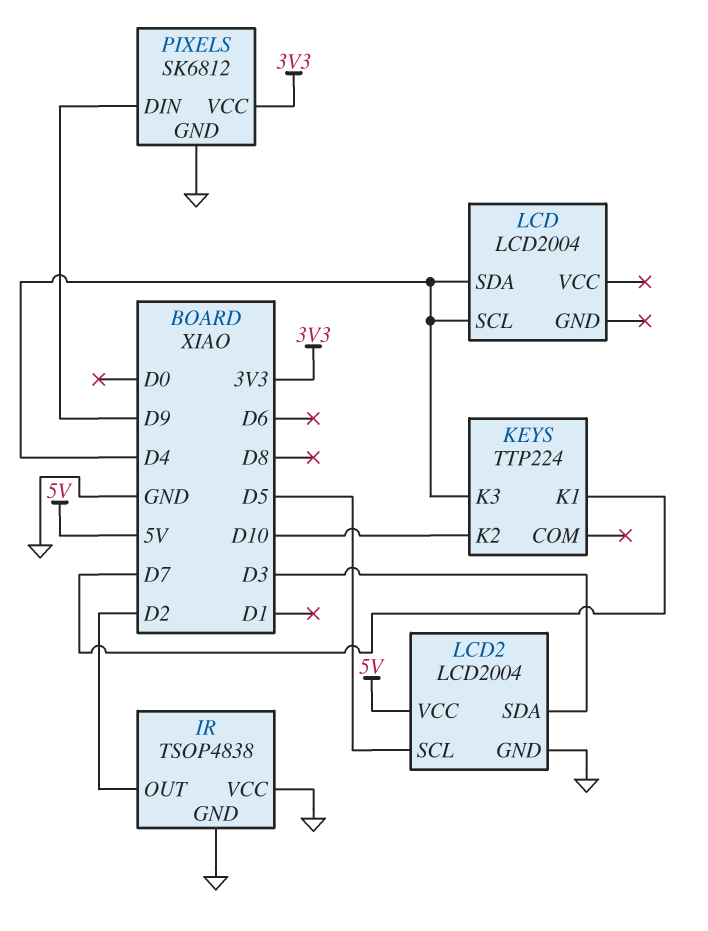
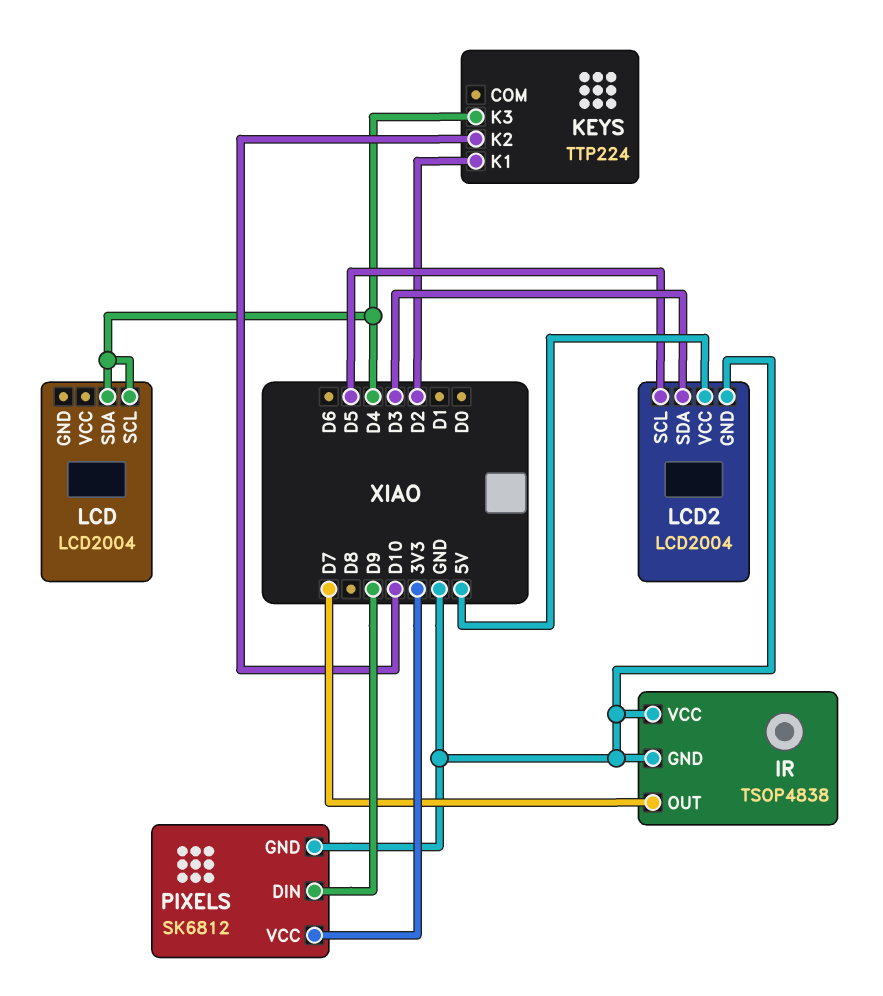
IR pin OUT: D2 -> D7
KEYS pin K1: D7 -> D2

